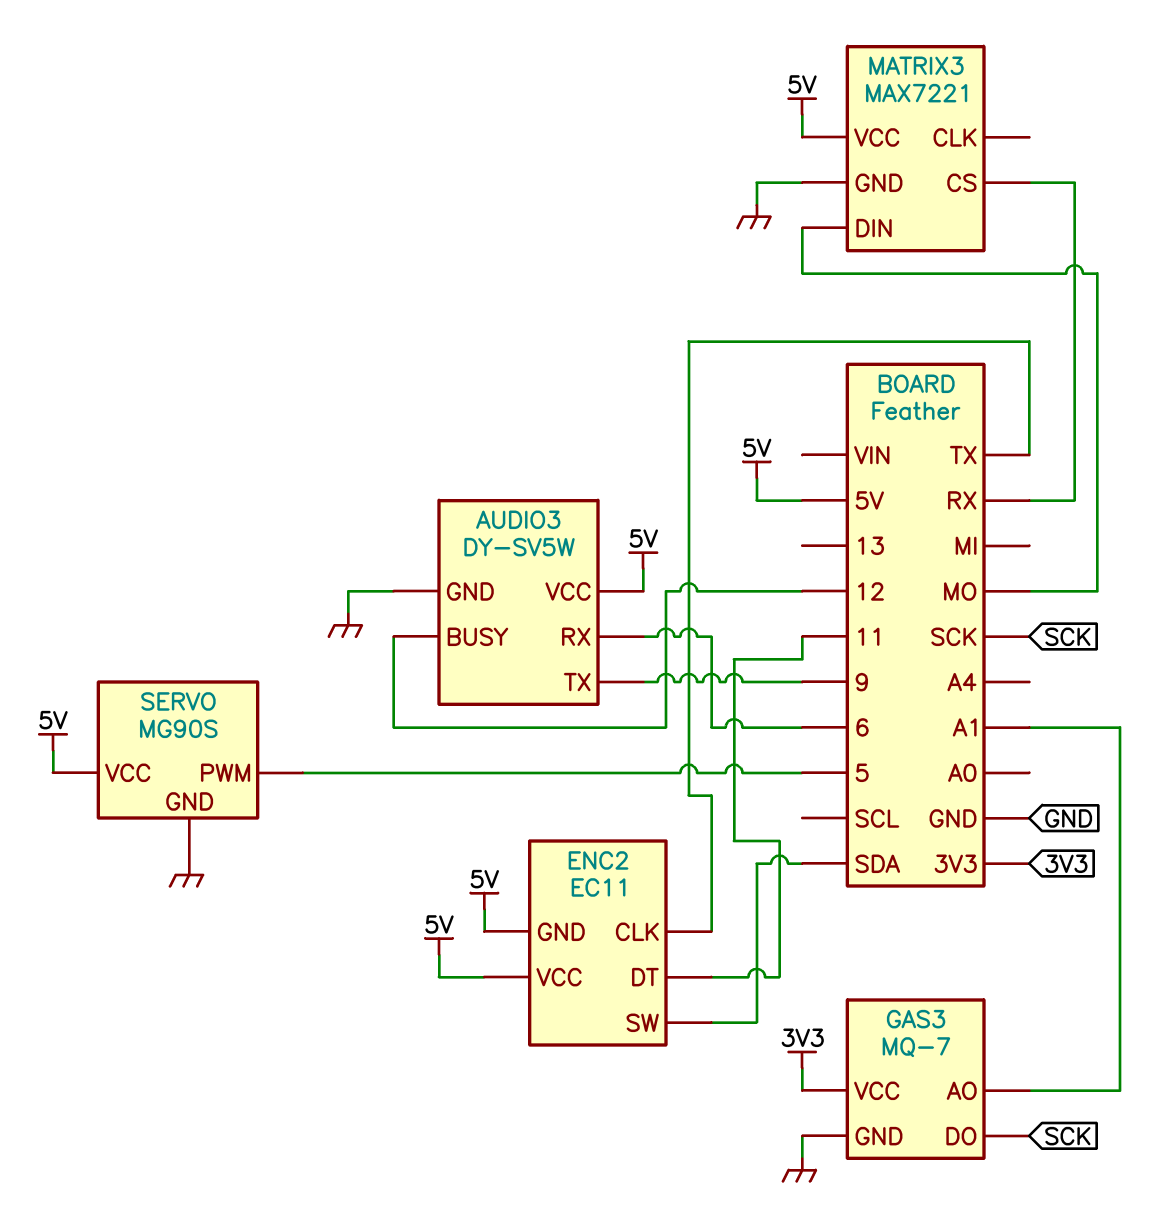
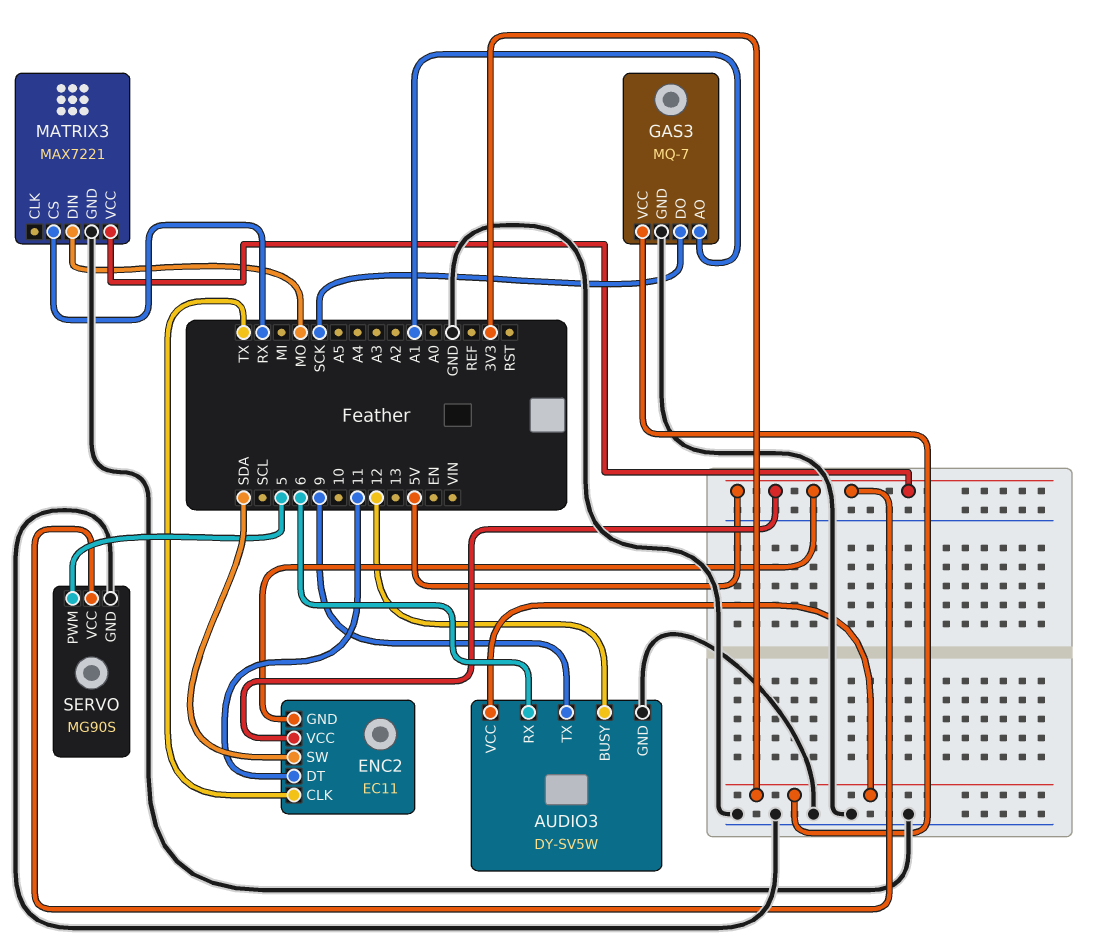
AUDIO3 pin VCC: 5V -> 3V3

